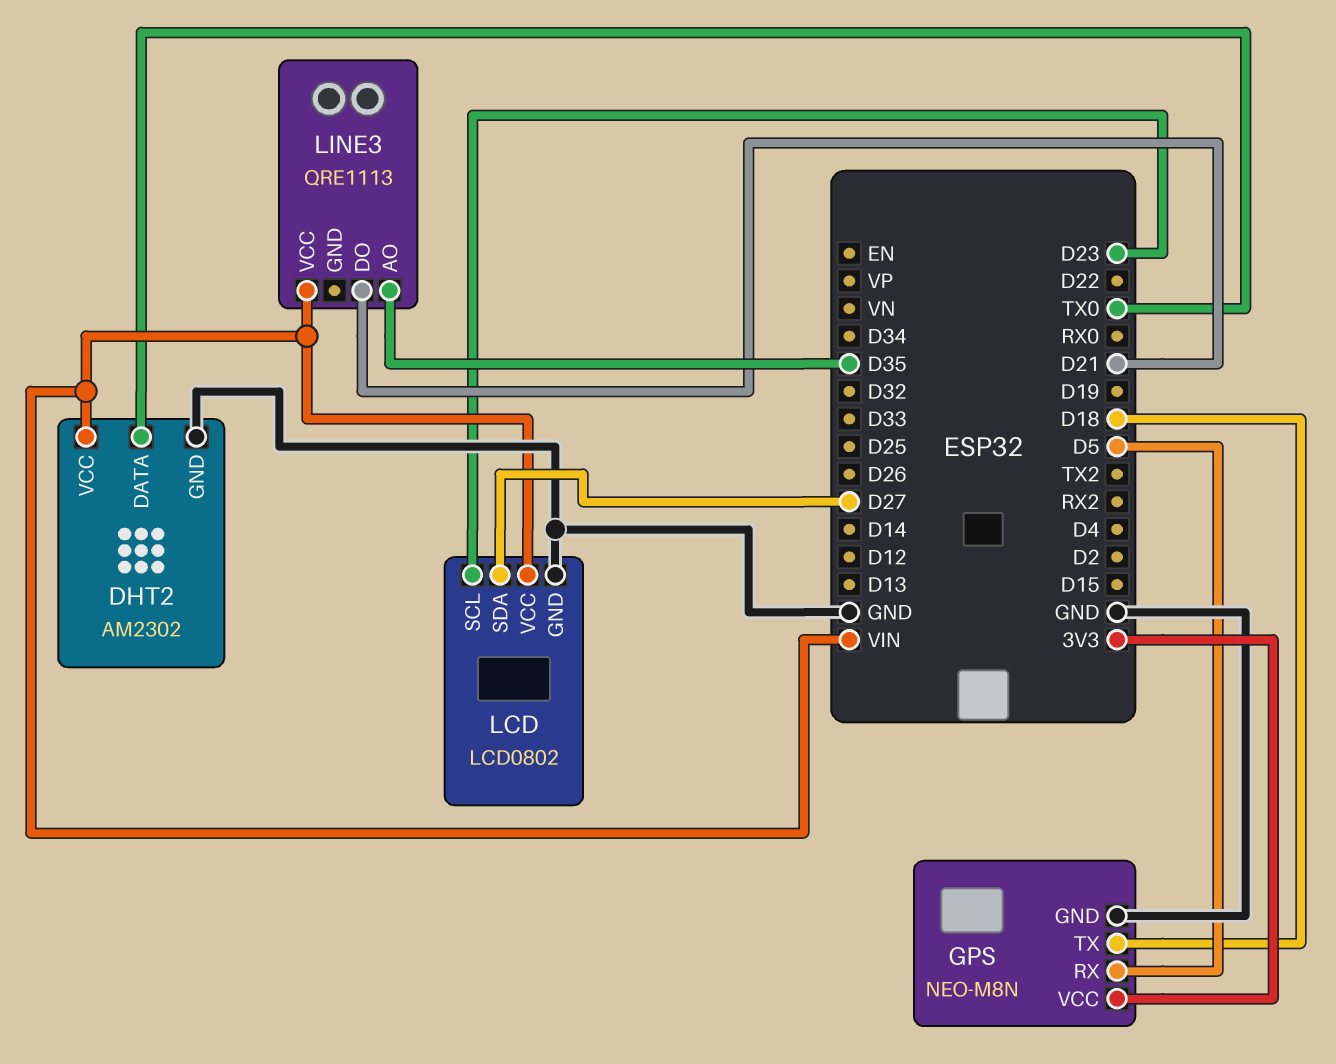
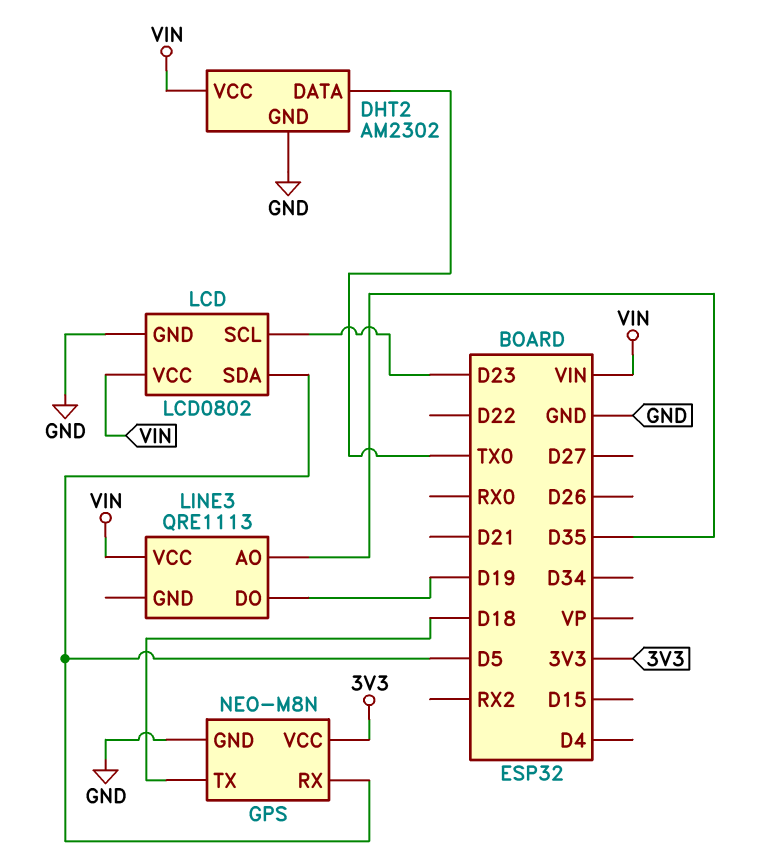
LCD pin SDA: D27 -> D5
LINE3 pin DO: D21 -> D19

